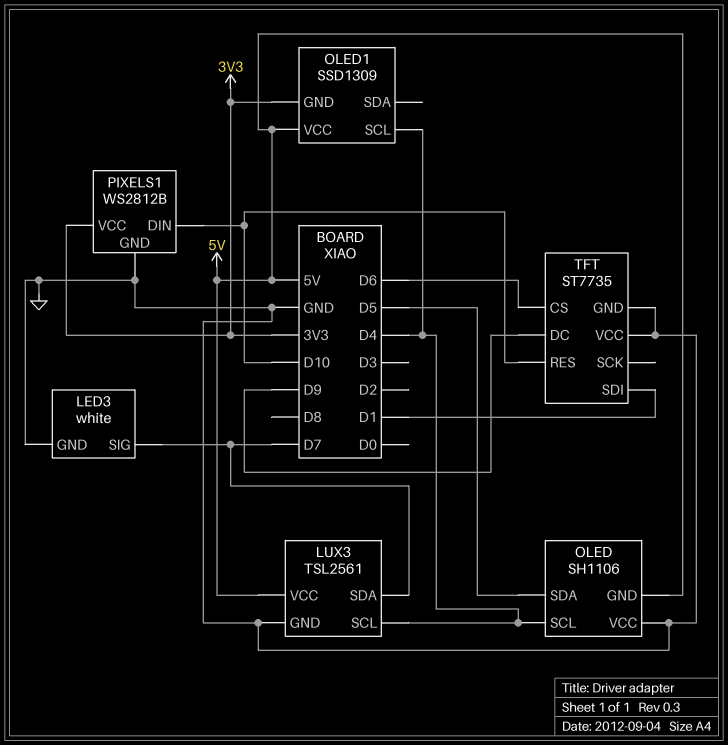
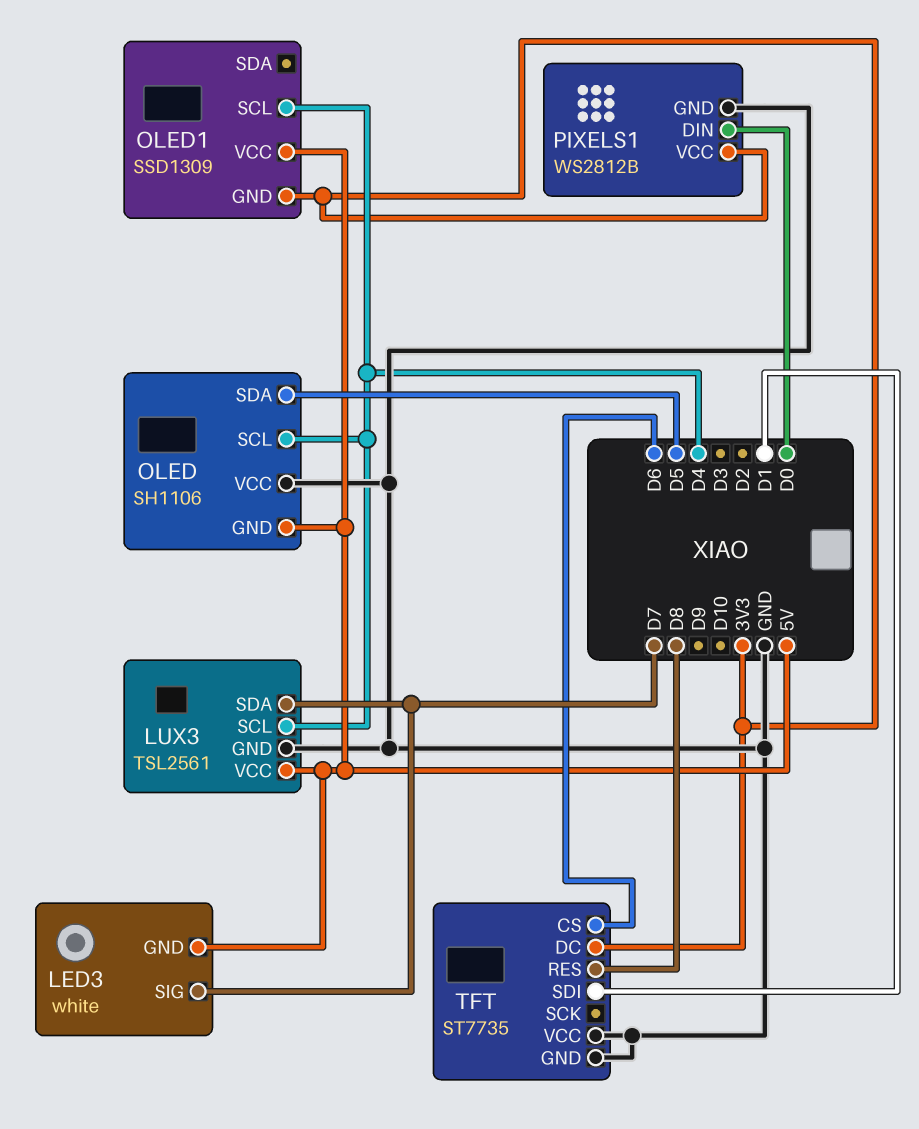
LED3 pin GND: GND -> 5V
PIXELS1 pin DIN: D10 -> D0
TFT pin DC: D9 -> 3V3
TFT pin RES: D10 -> D8

